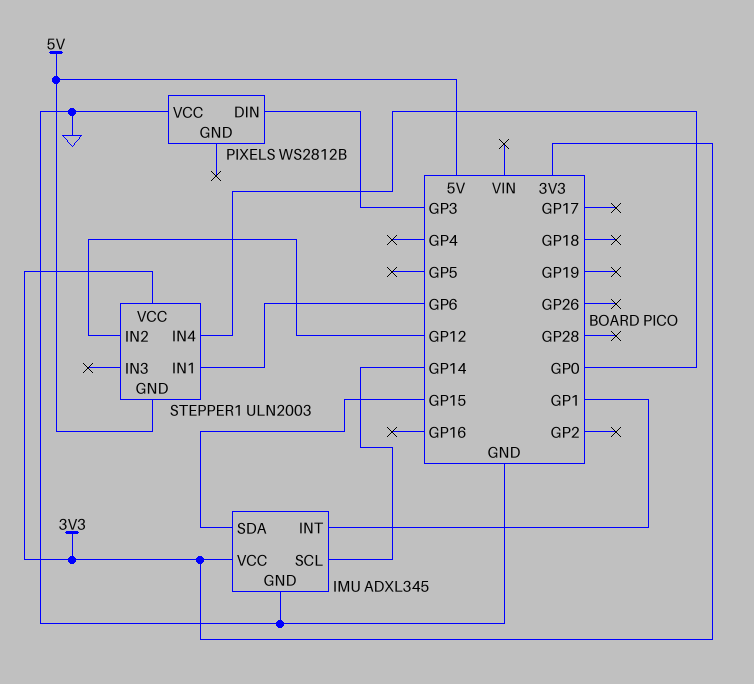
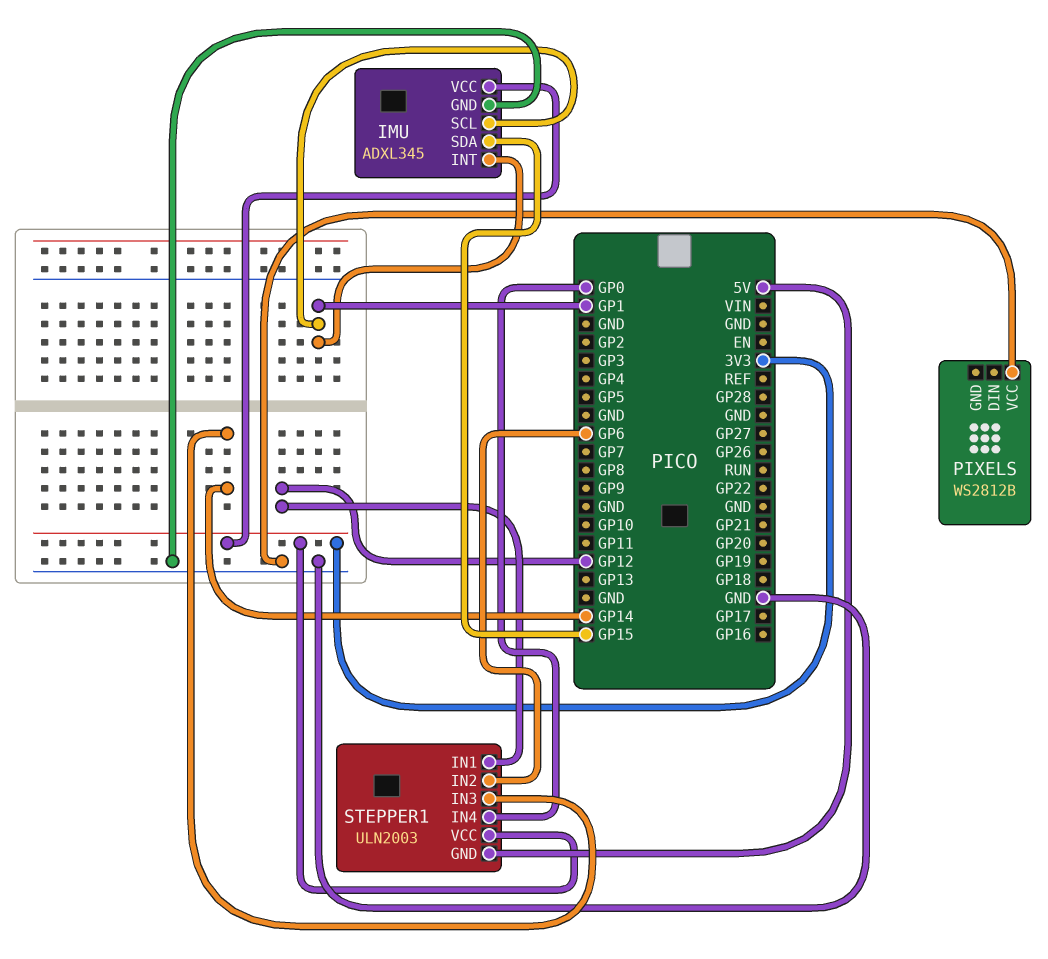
IMU pin SCL: GP14 -> GP1
PIXELS pin DIN: GP3 -> none
STEPPER1 pin IN1: GP6 -> GP12
STEPPER1 pin IN2: GP12 -> GP6
STEPPER1 pin IN3: none -> GP14

